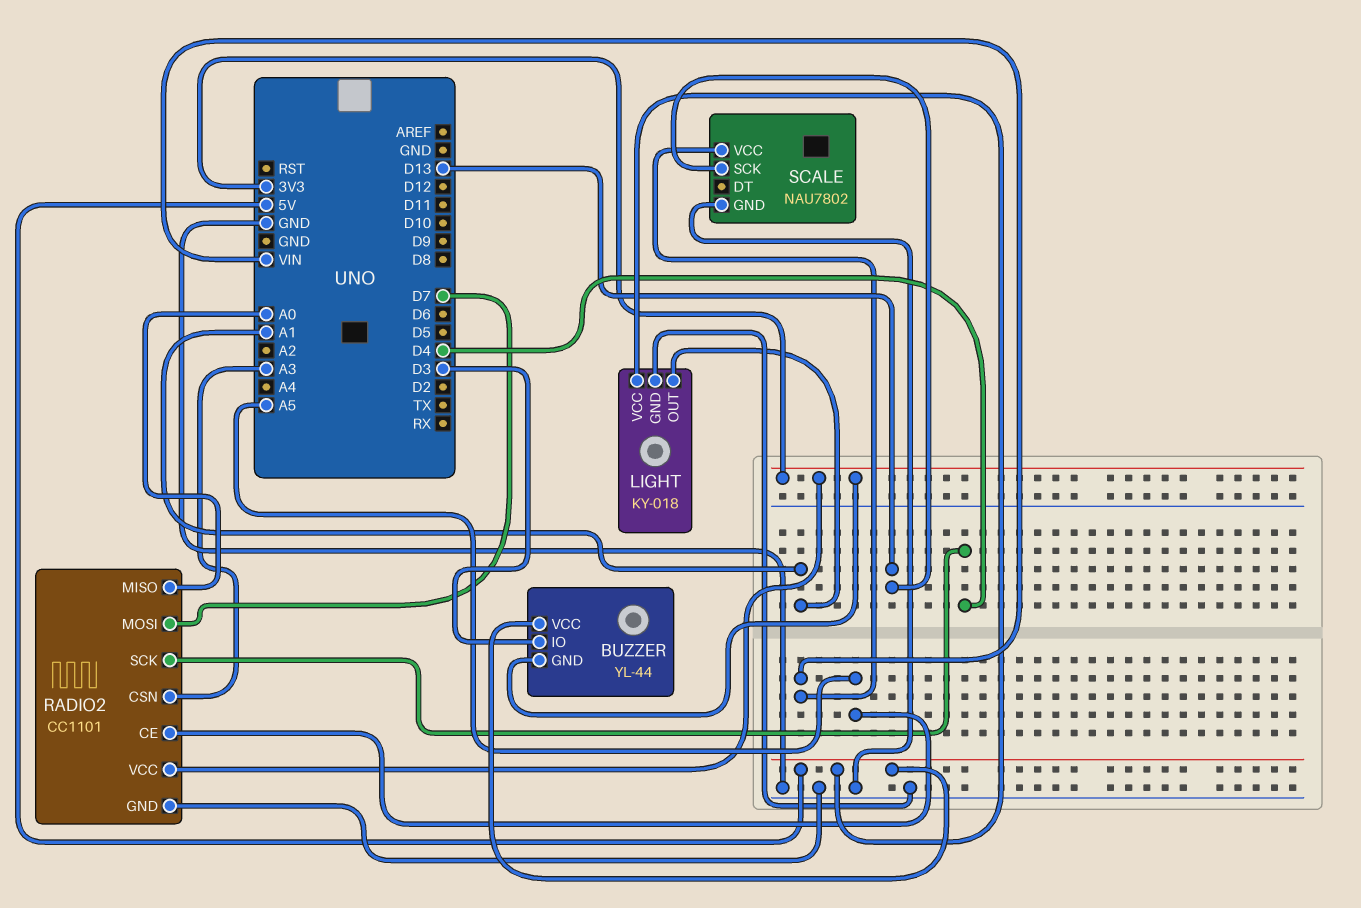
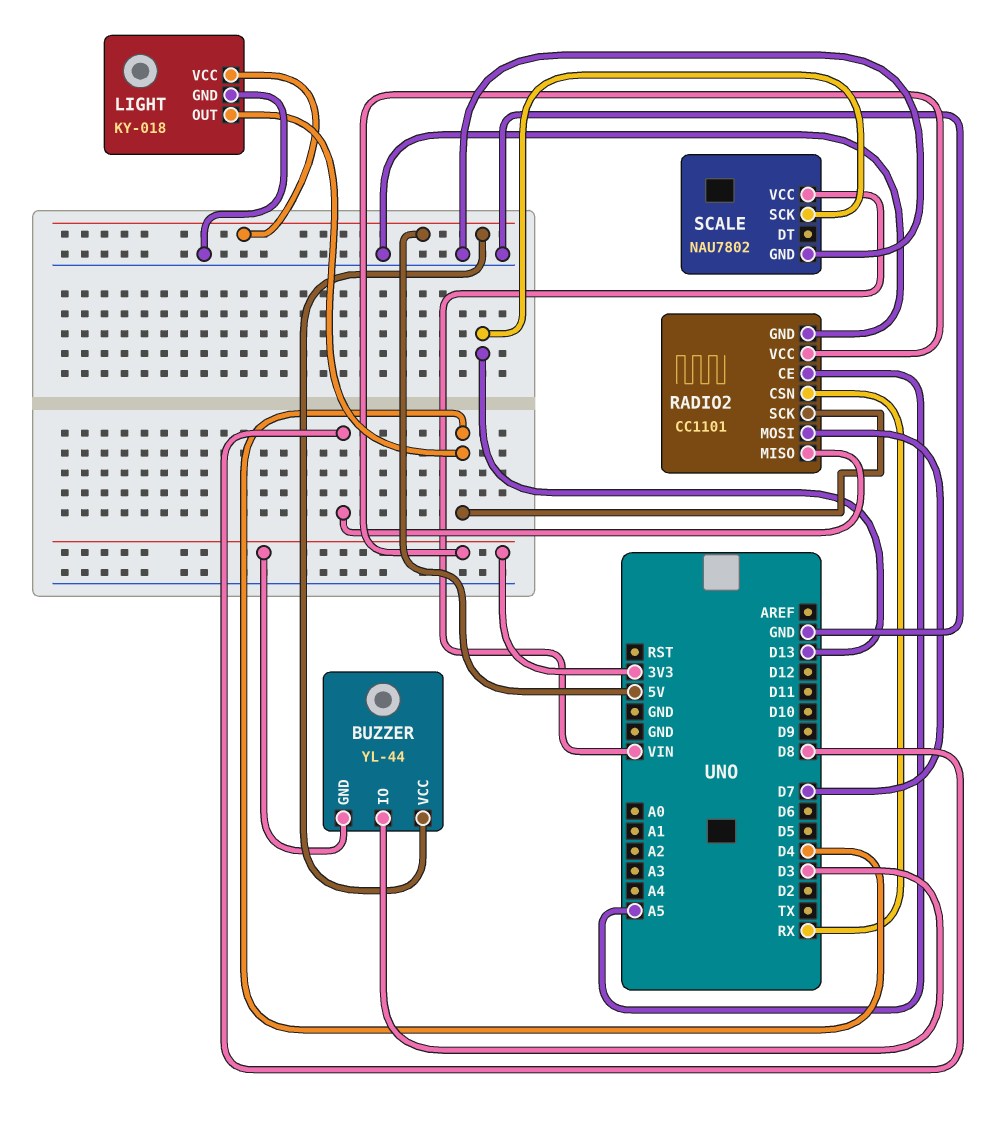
LIGHT pin OUT: A1 -> D4
RADIO2 pin CSN: A3 -> RX
RADIO2 pin MISO: A0 -> D8

